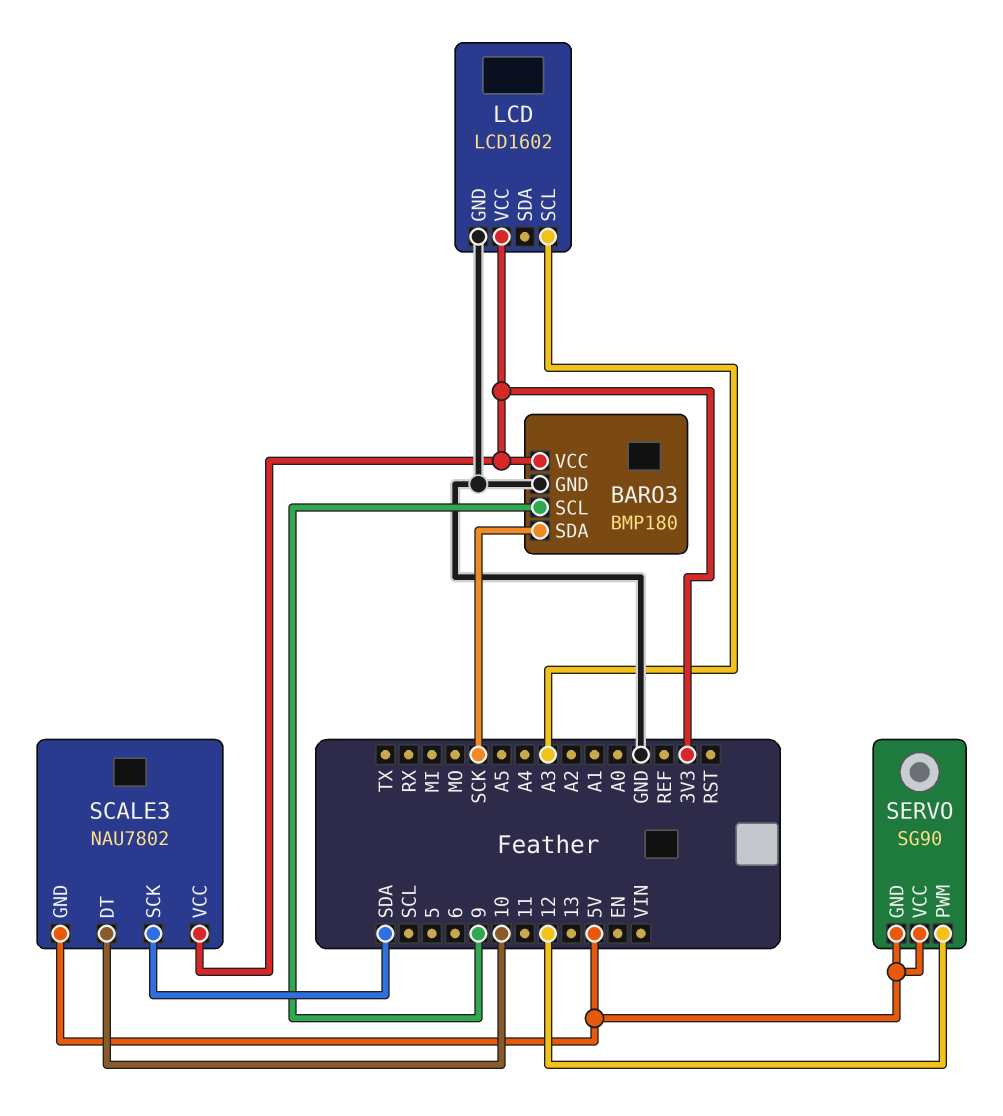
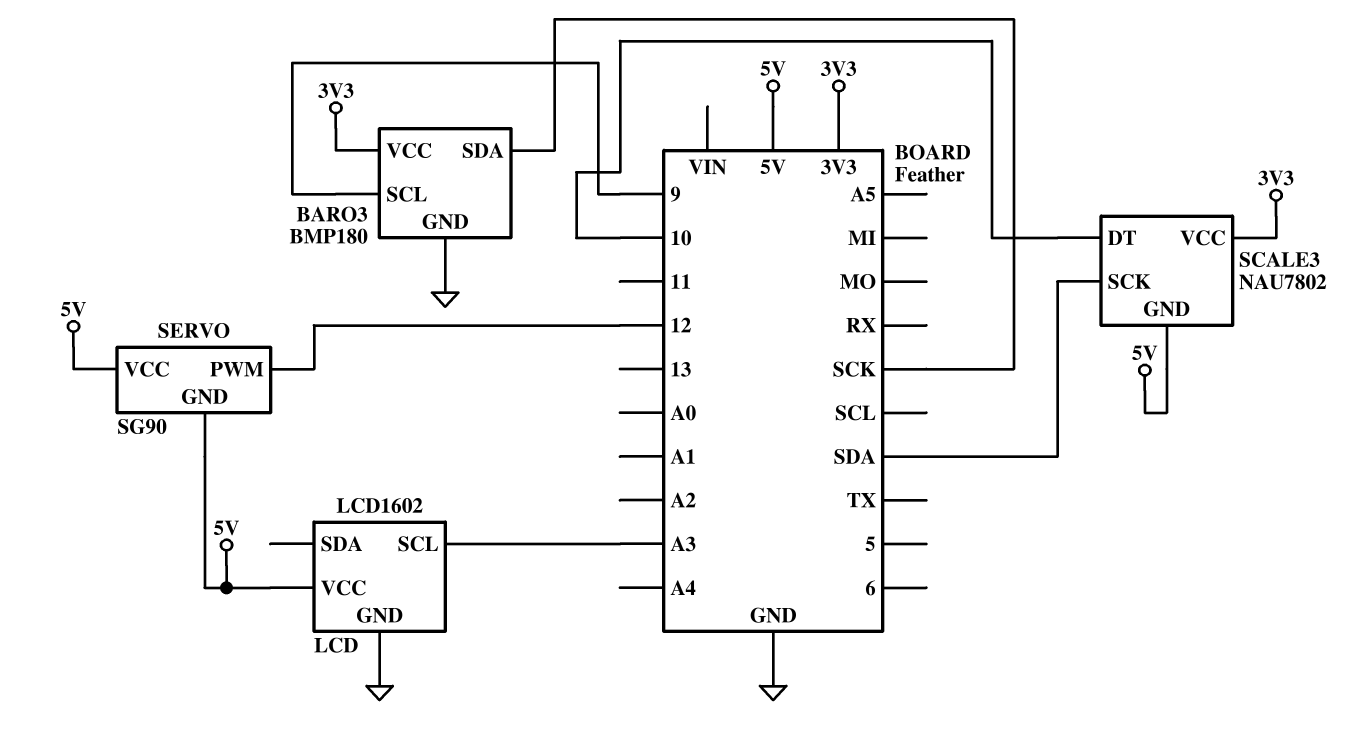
LCD pin VCC: 3V3 -> 5V

